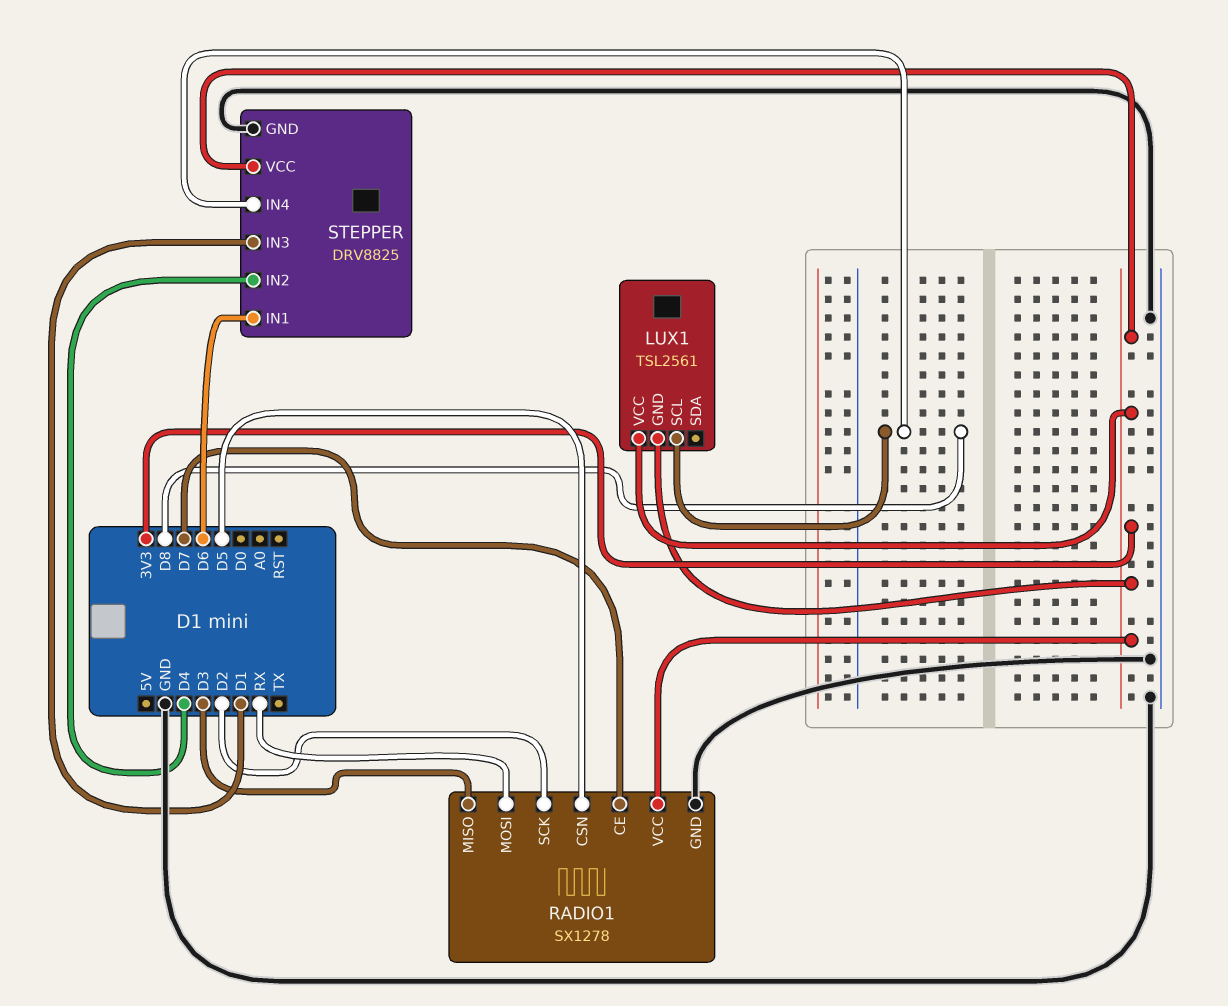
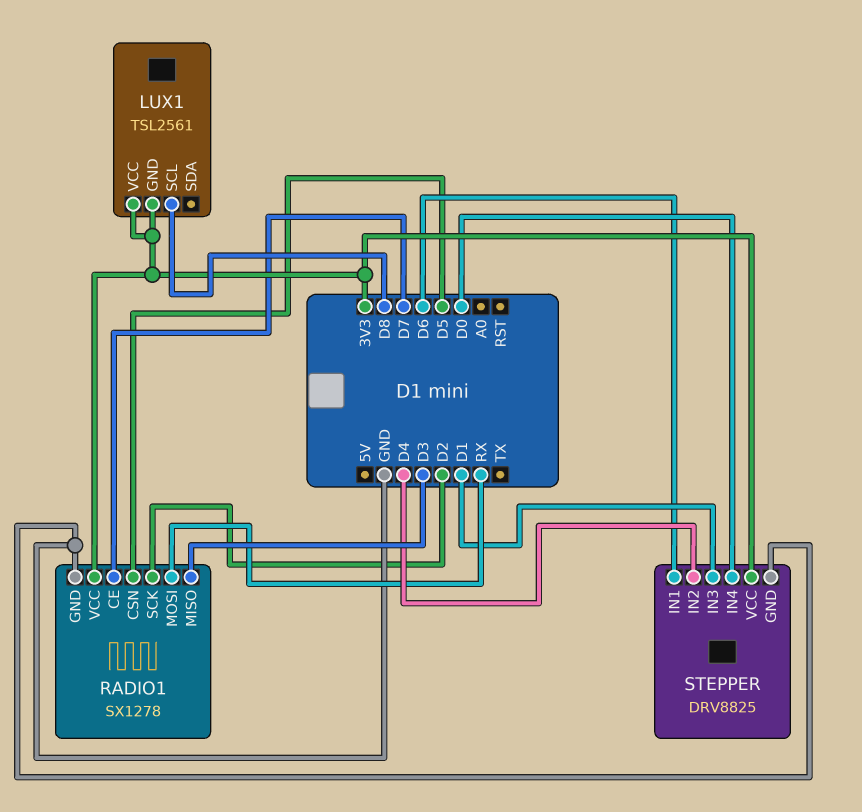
STEPPER pin IN4: D8 -> D0

